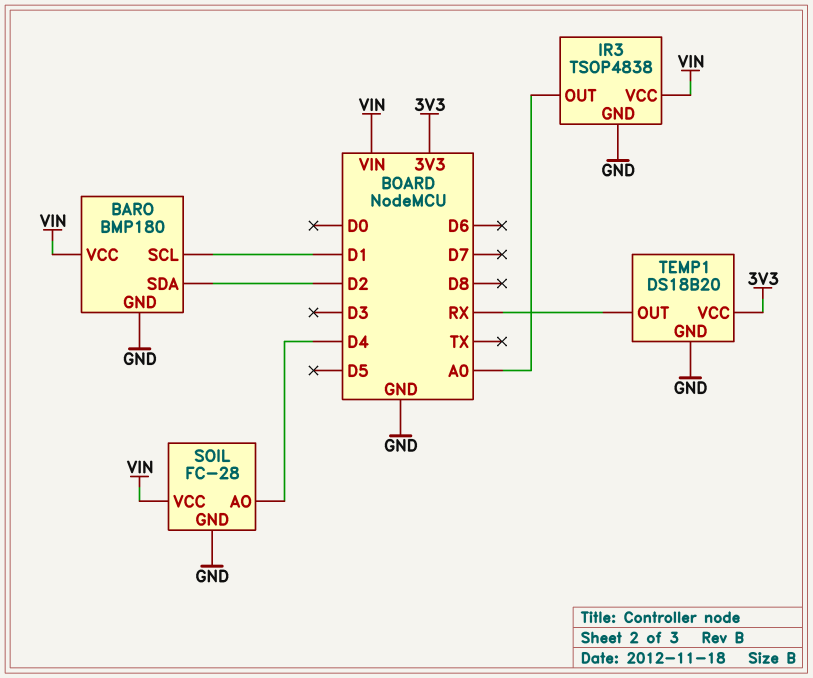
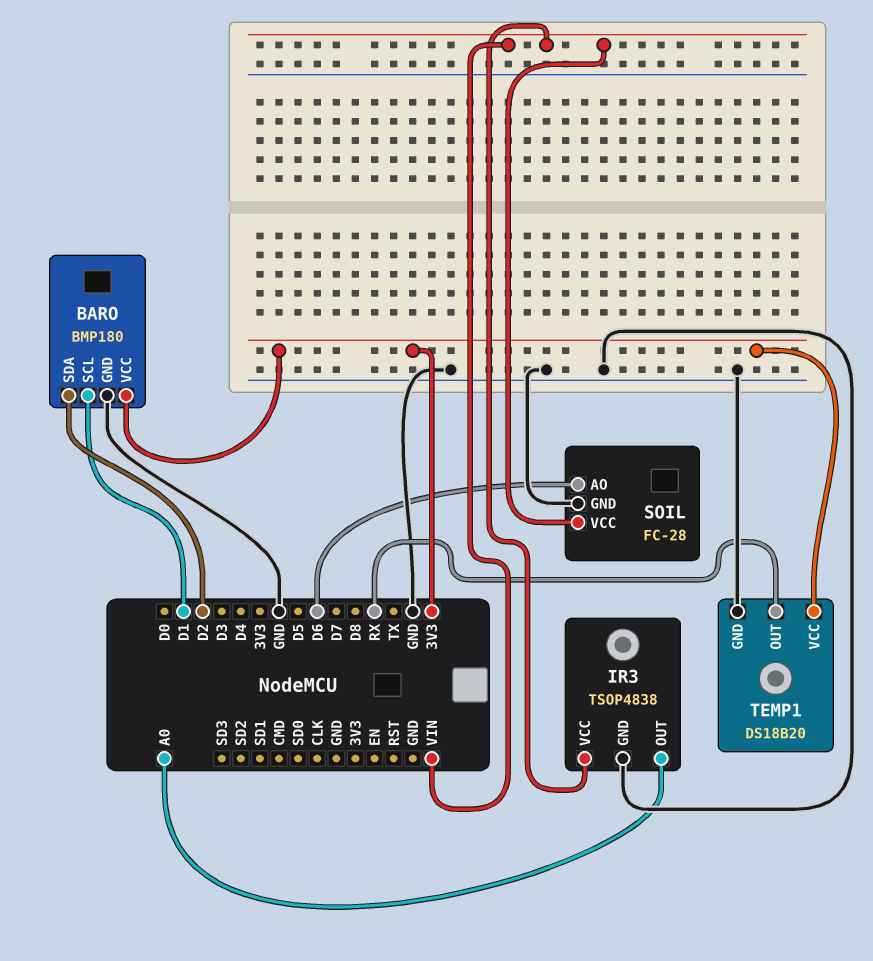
BARO pin VCC: VIN -> 3V3
SOIL pin AO: D4 -> D6

